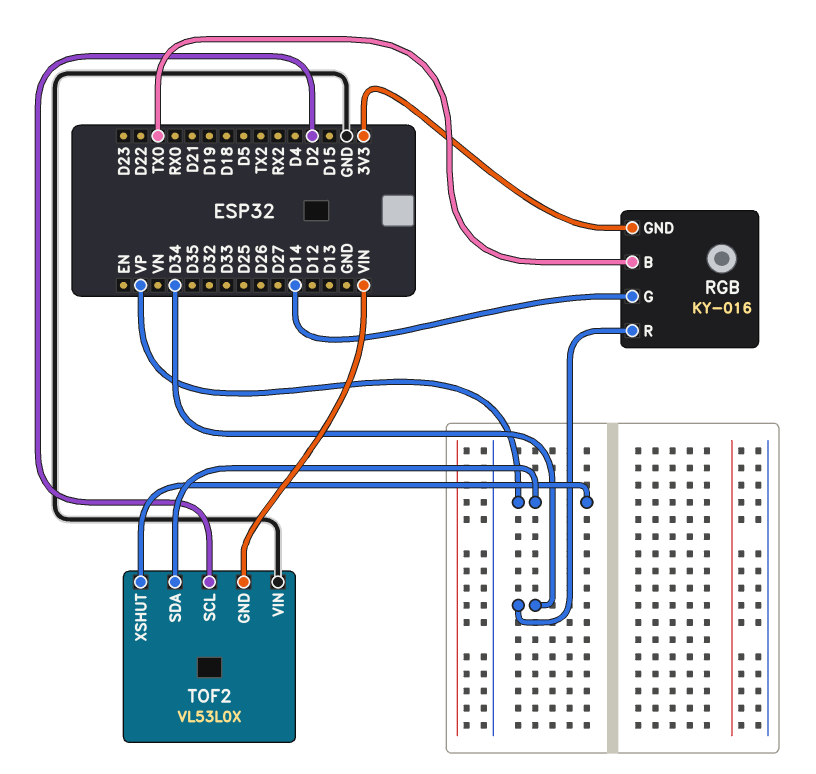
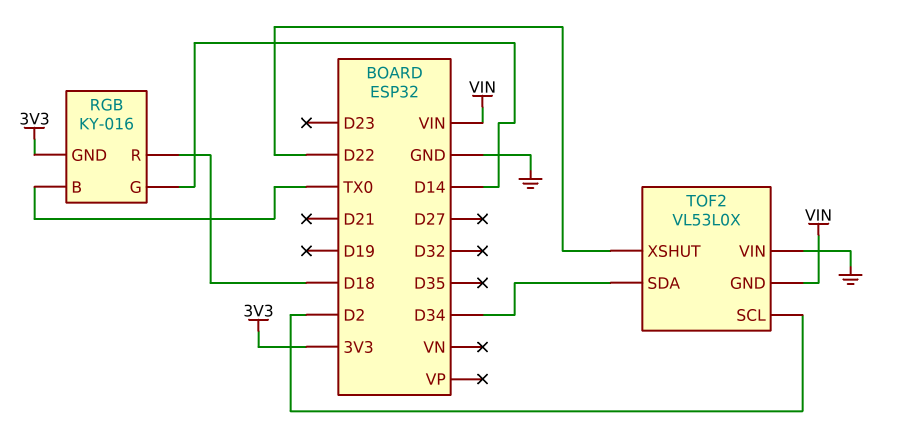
RGB pin R: D34 -> D18
TOF2 pin SDA: VP -> D34
TOF2 pin XSHUT: VP -> D22

